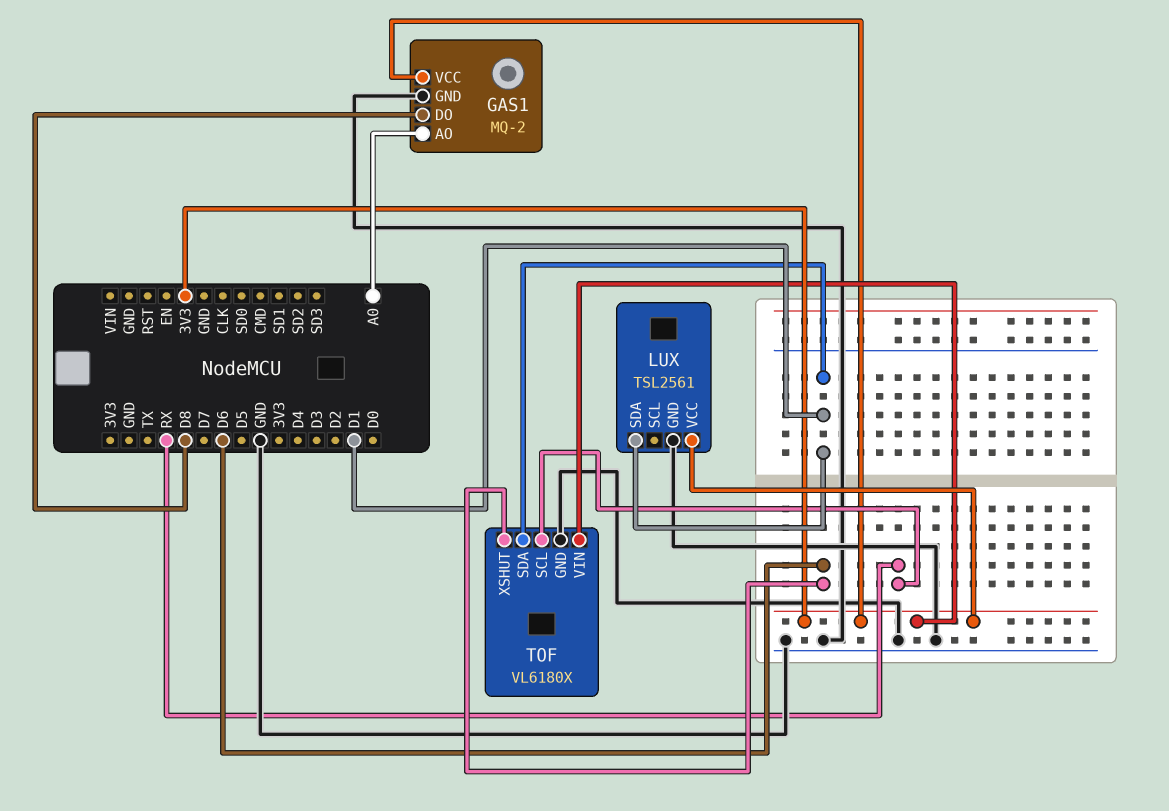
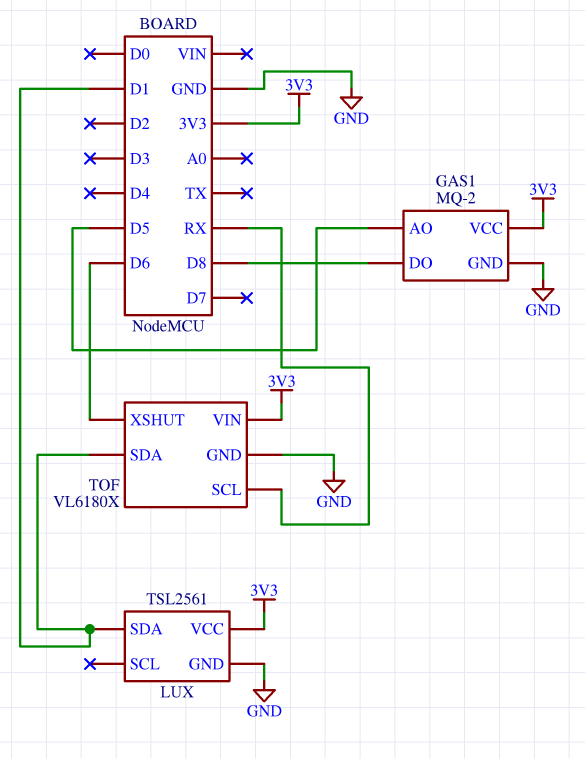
GAS1 pin AO: A0 -> D5

